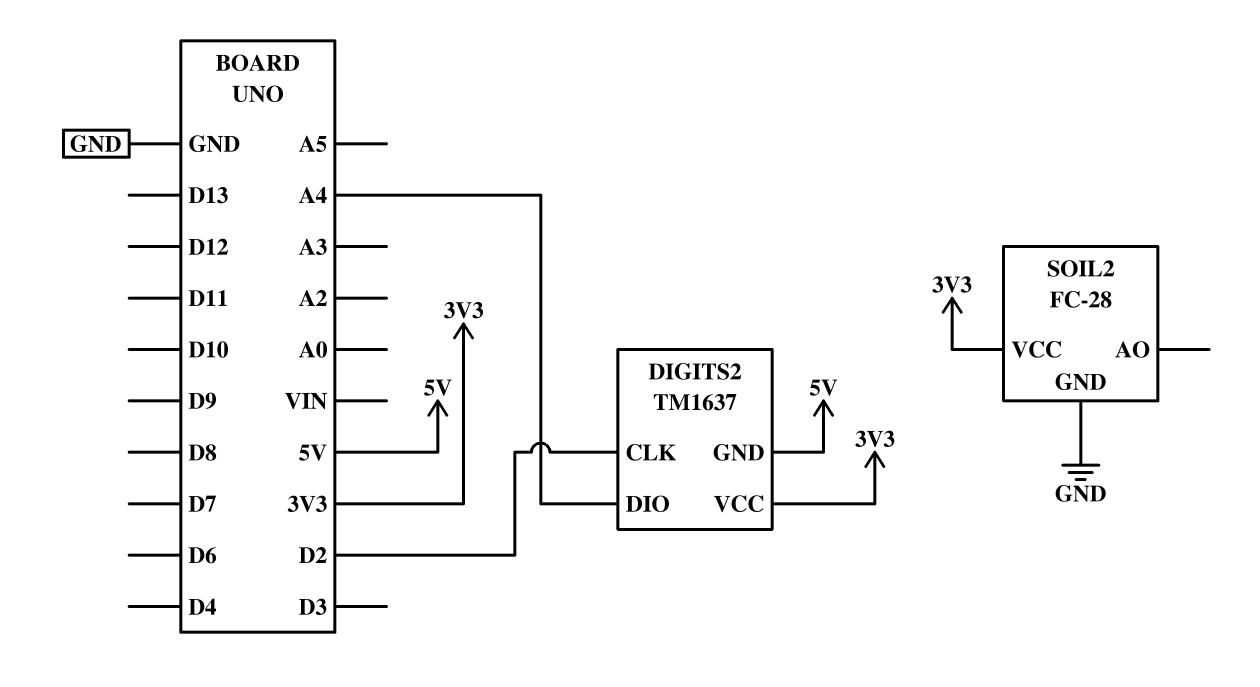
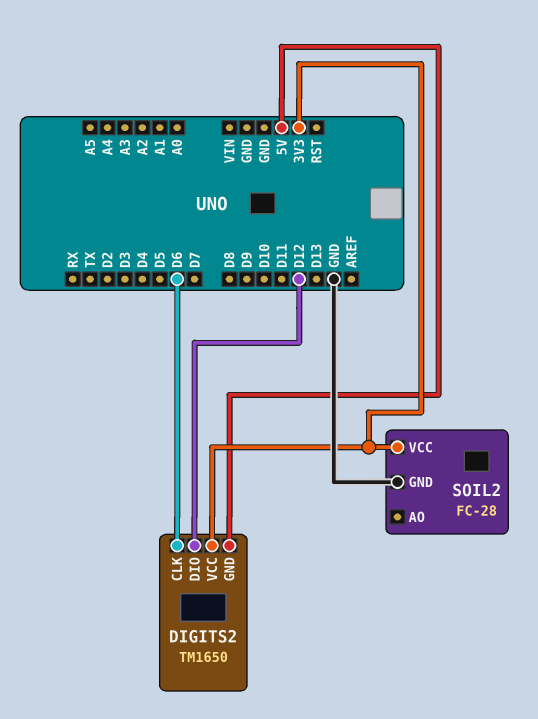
DIGITS2: TM1637 -> TM1650
DIGITS2 pin CLK: D2 -> D6
DIGITS2 pin DIO: A4 -> D12

